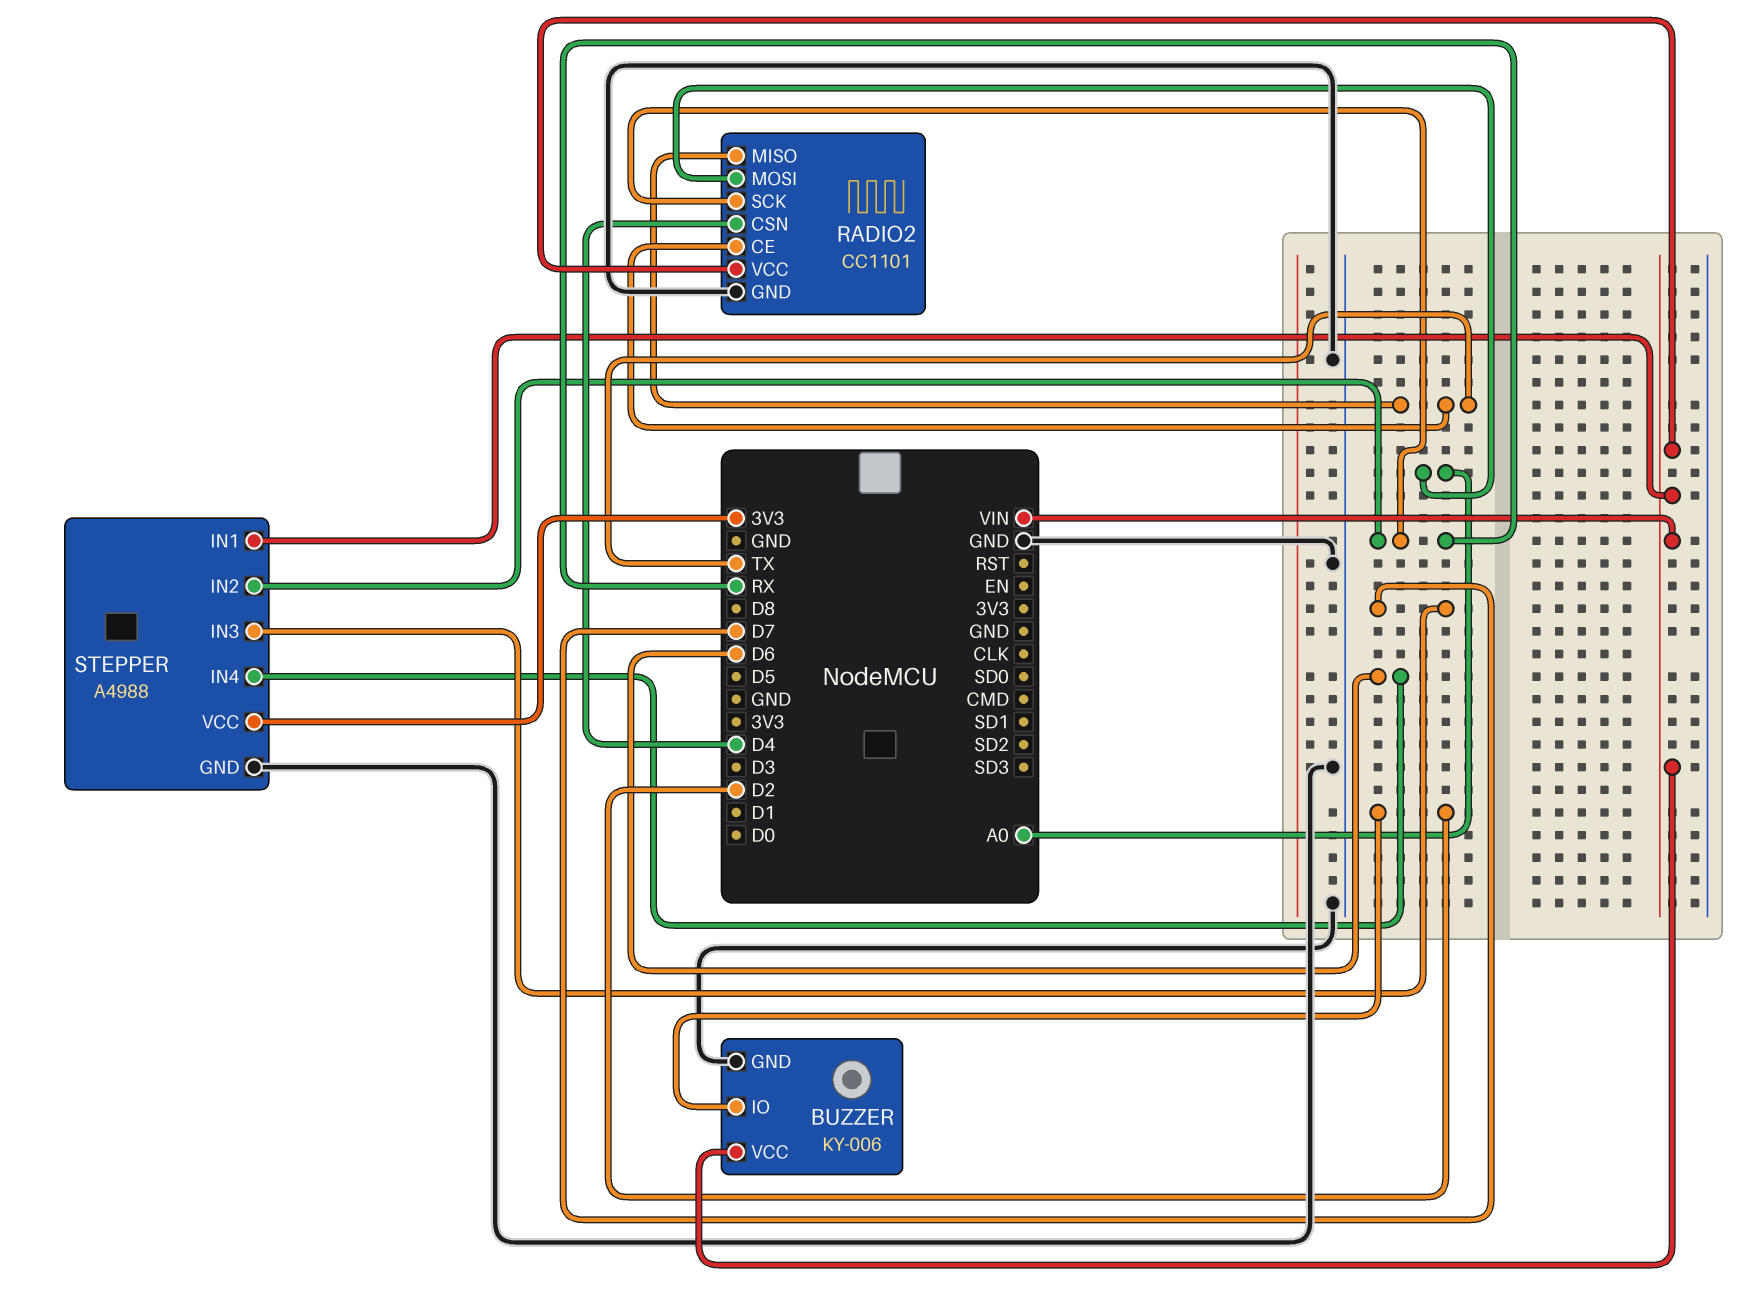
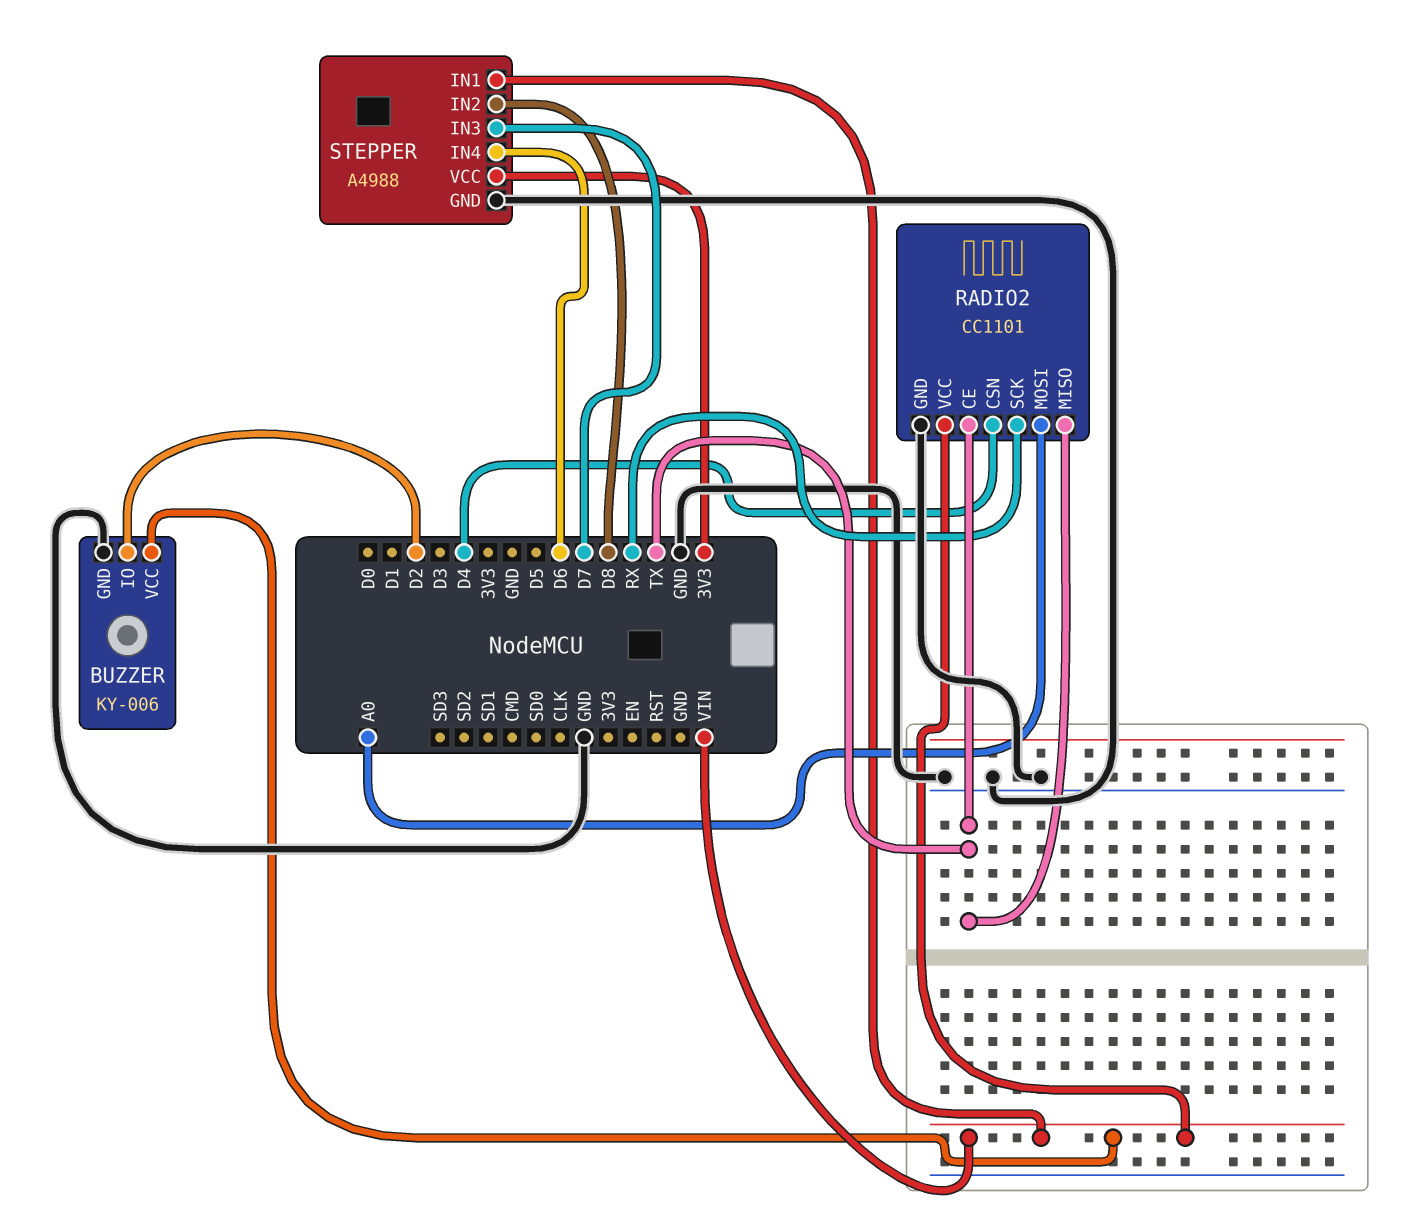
STEPPER pin IN2: RX -> D8

